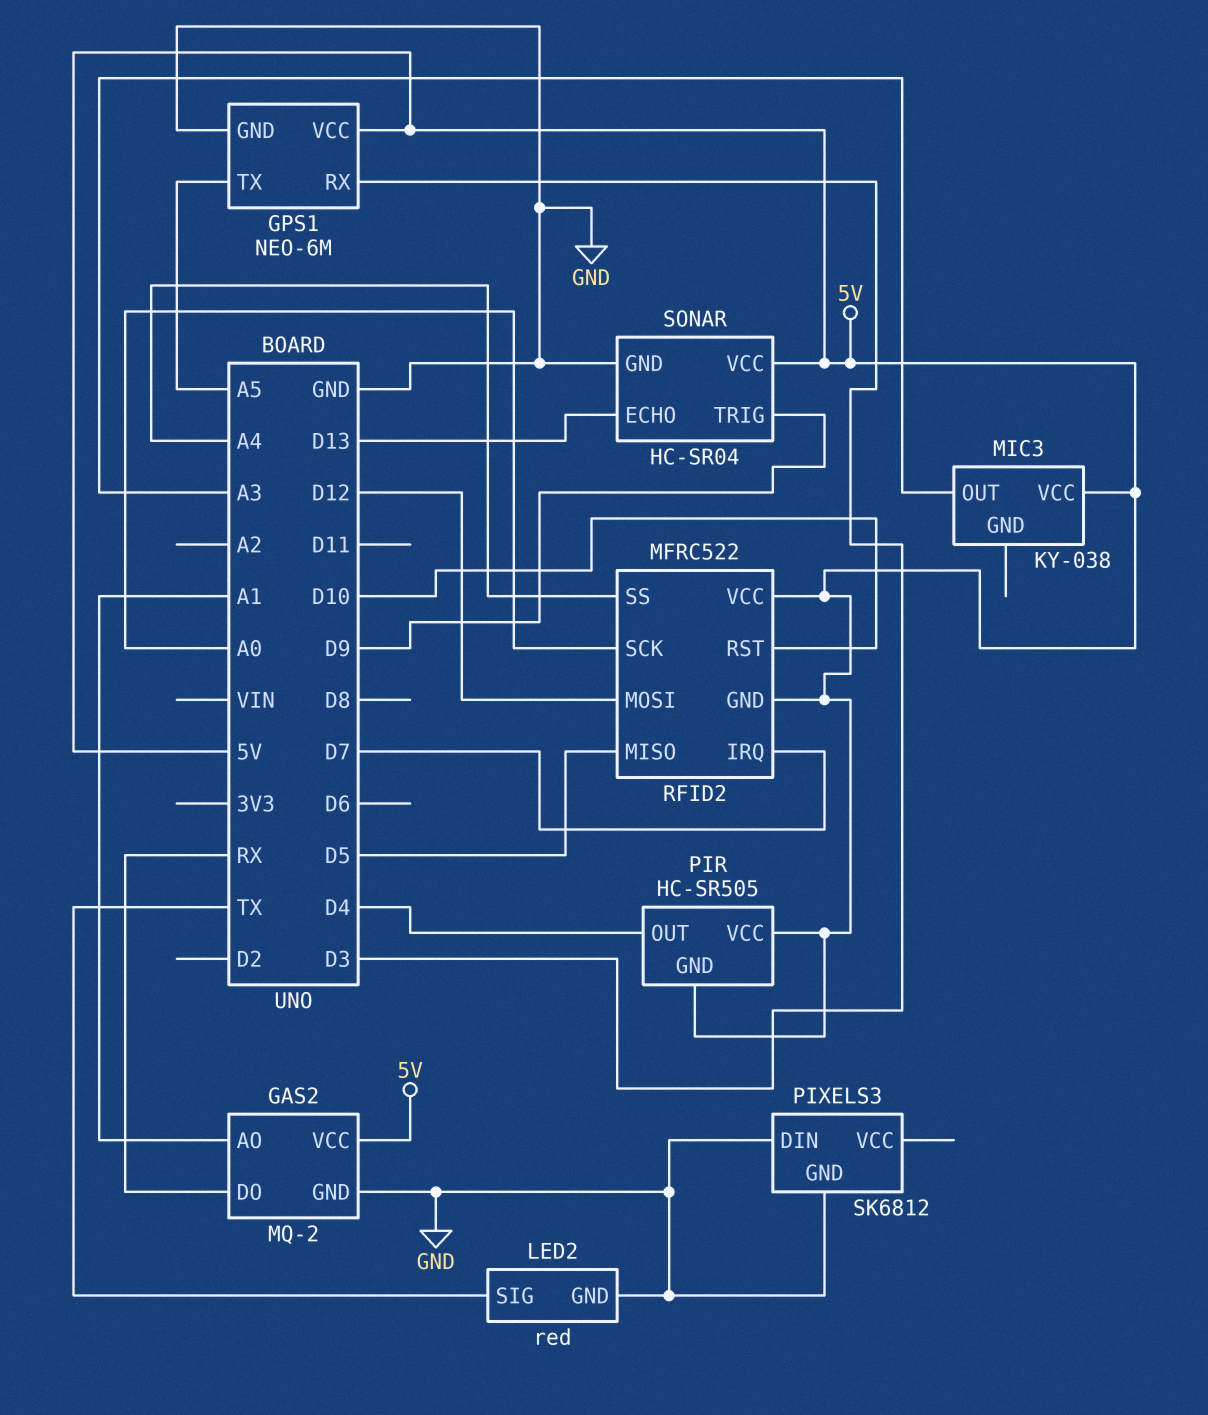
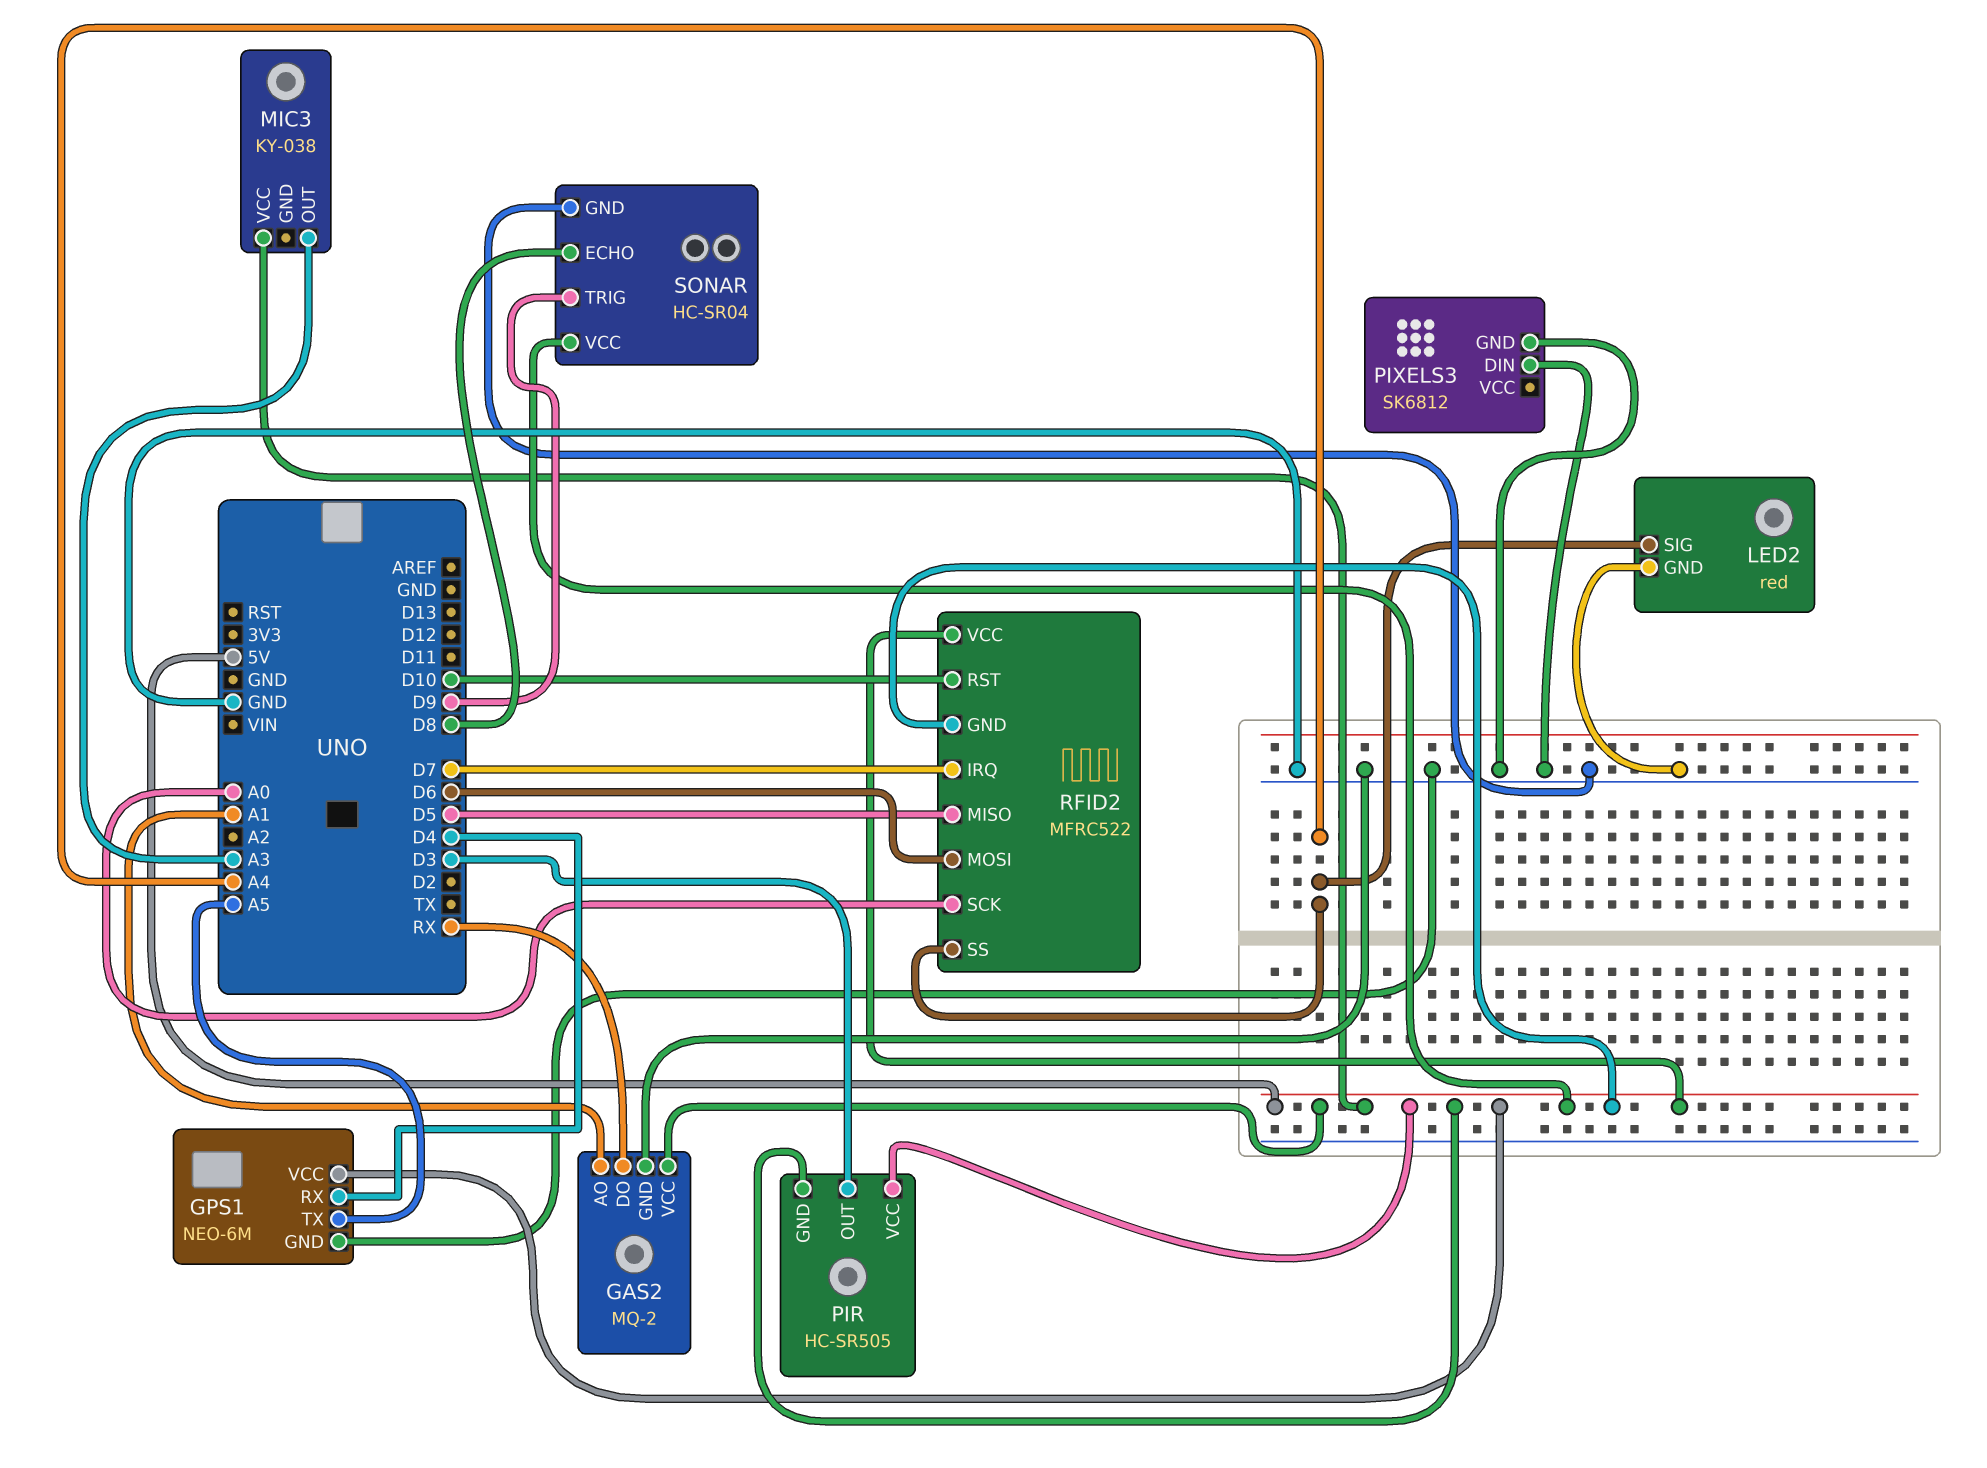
GPS1 pin RX: D3 -> D4
LED2 pin SIG: TX -> A4
PIR pin OUT: D4 -> D3
RFID2 pin MOSI: D12 -> D6
SONAR pin ECHO: D13 -> D8

